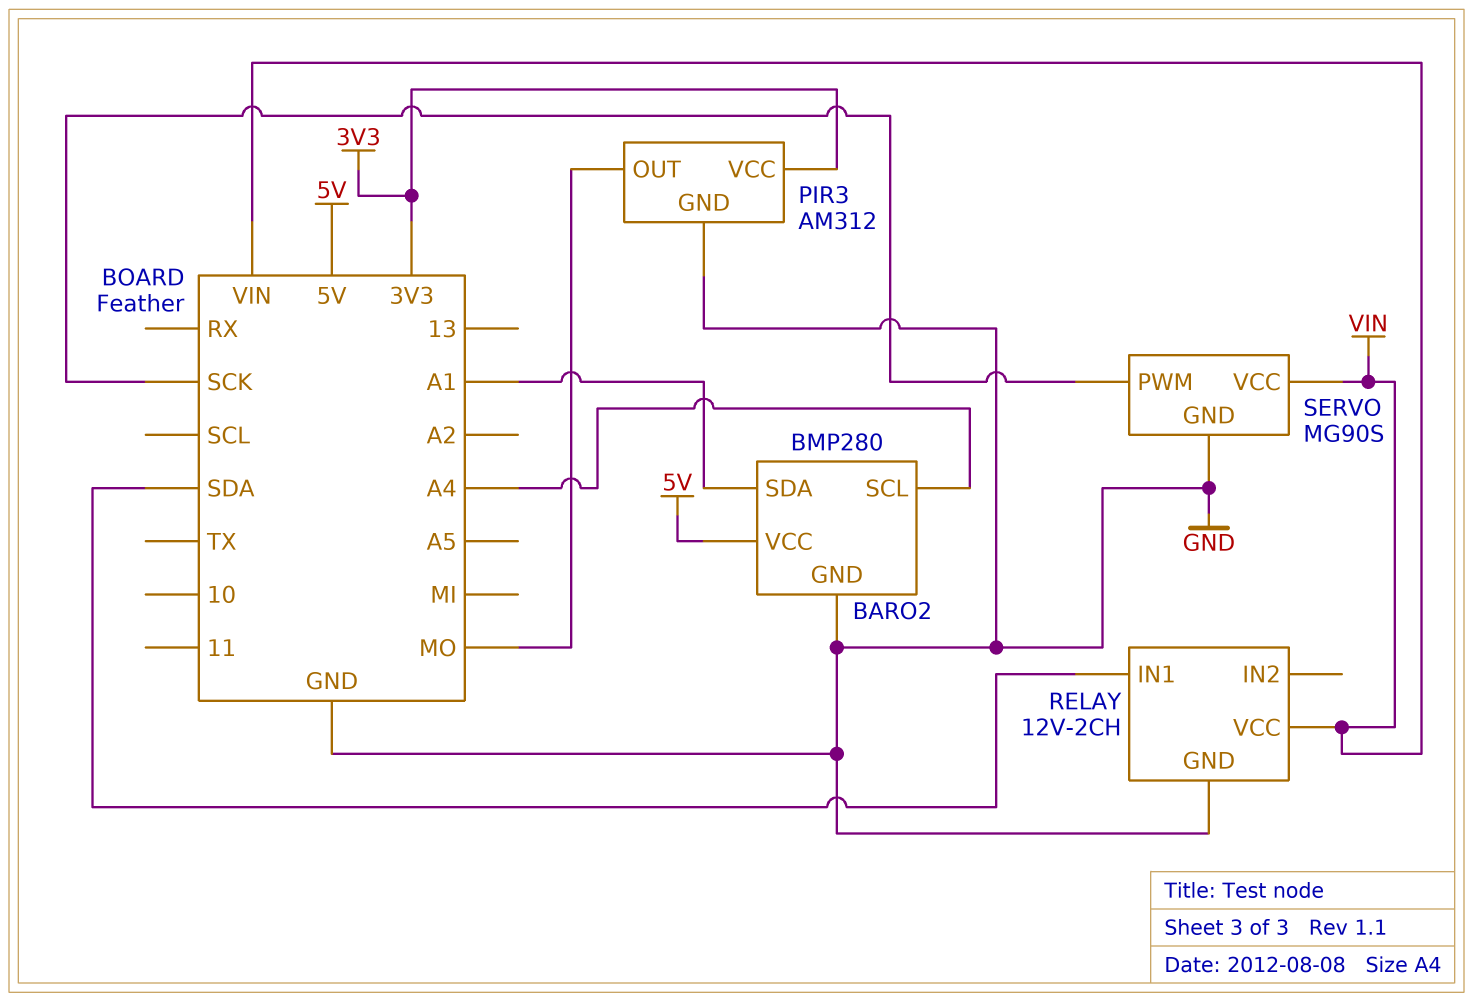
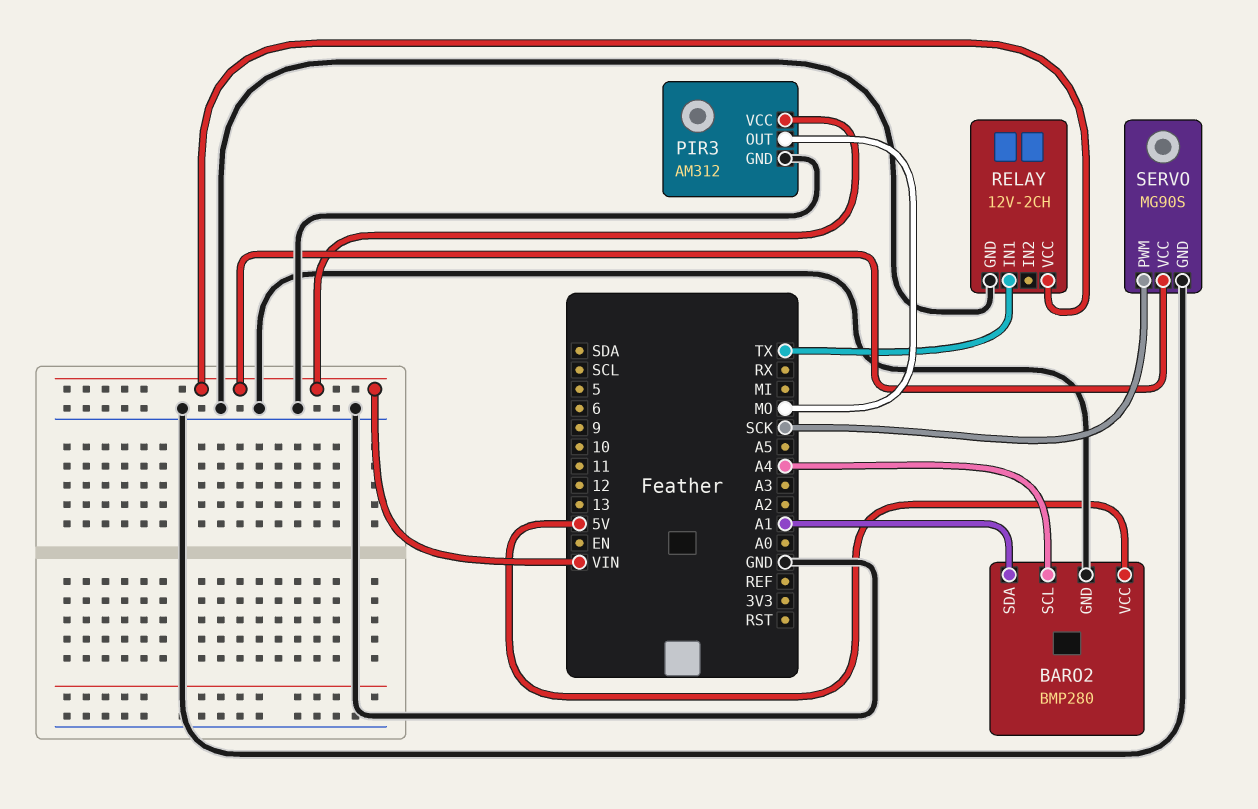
PIR3 pin VCC: 3V3 -> VIN
RELAY pin IN1: SDA -> TX

